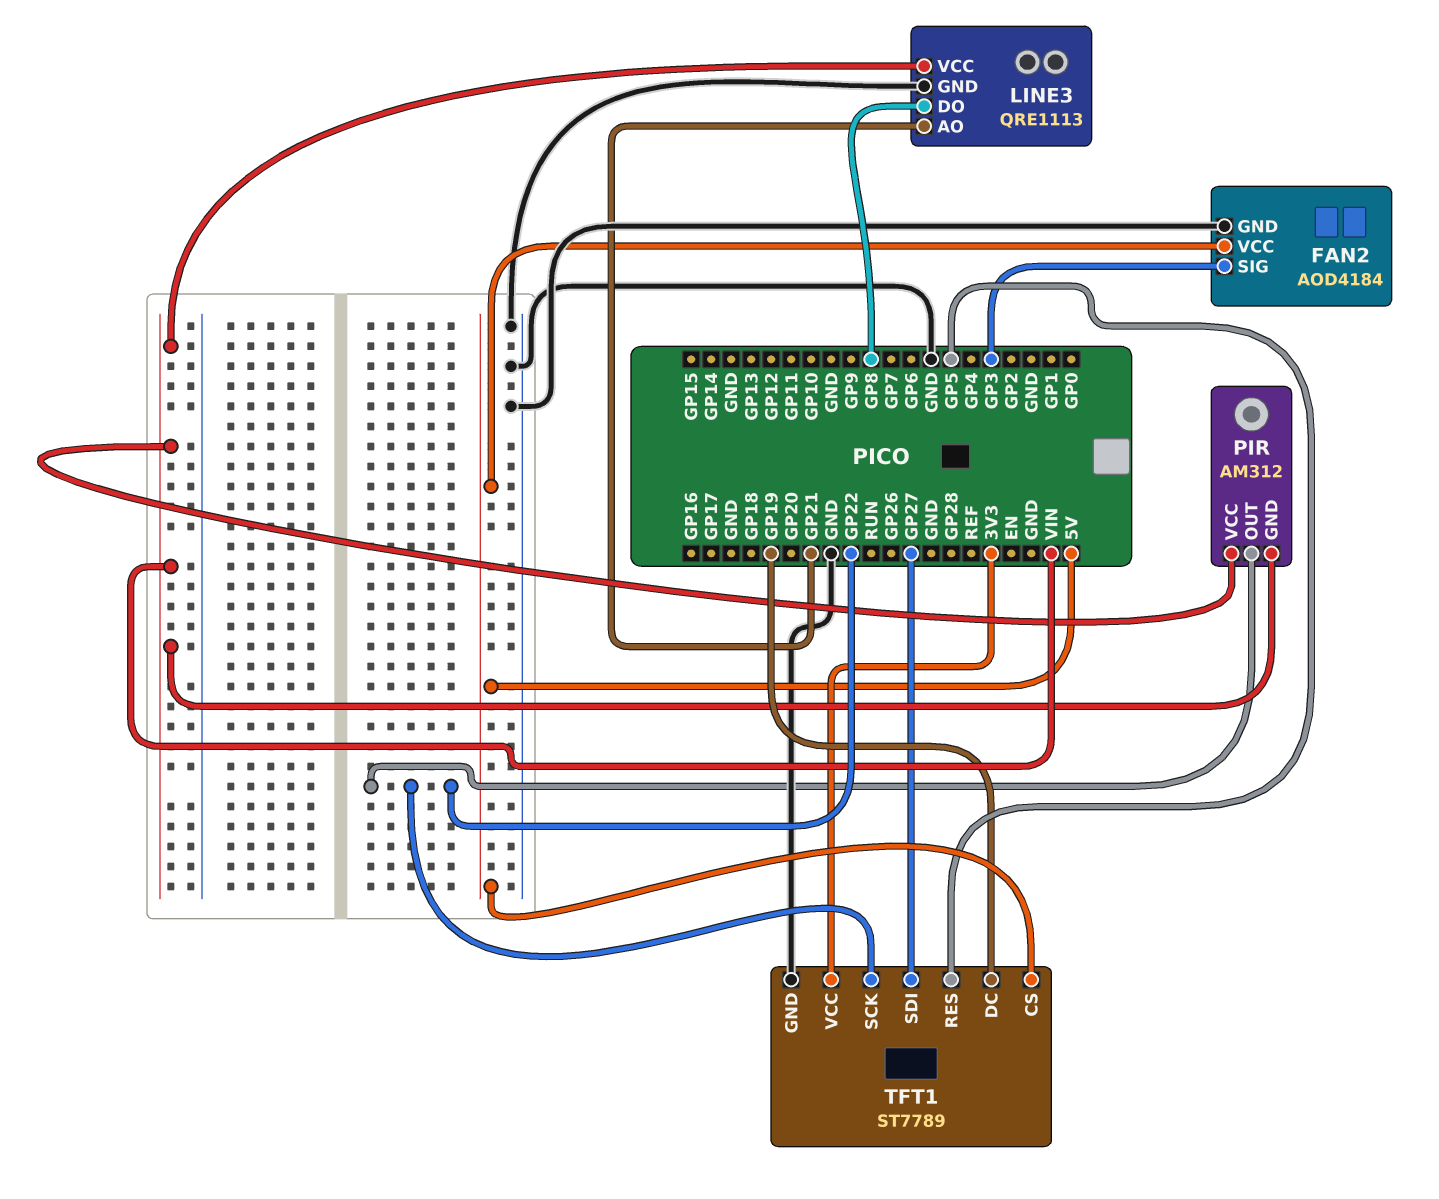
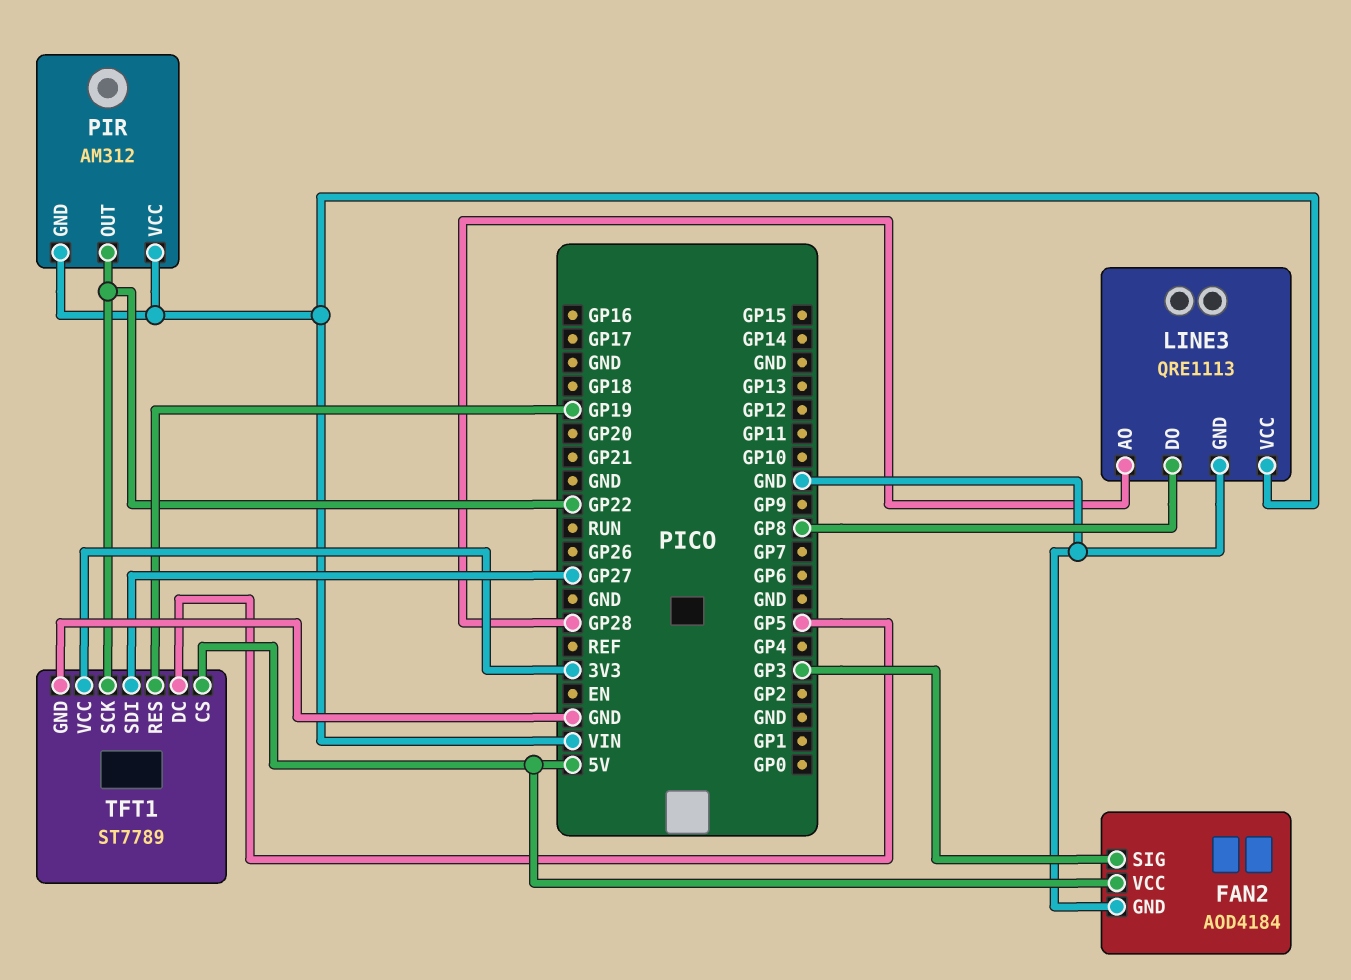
LINE3 pin AO: GP21 -> GP28
TFT1 pin DC: GP19 -> GP5
TFT1 pin RES: GP5 -> GP19

